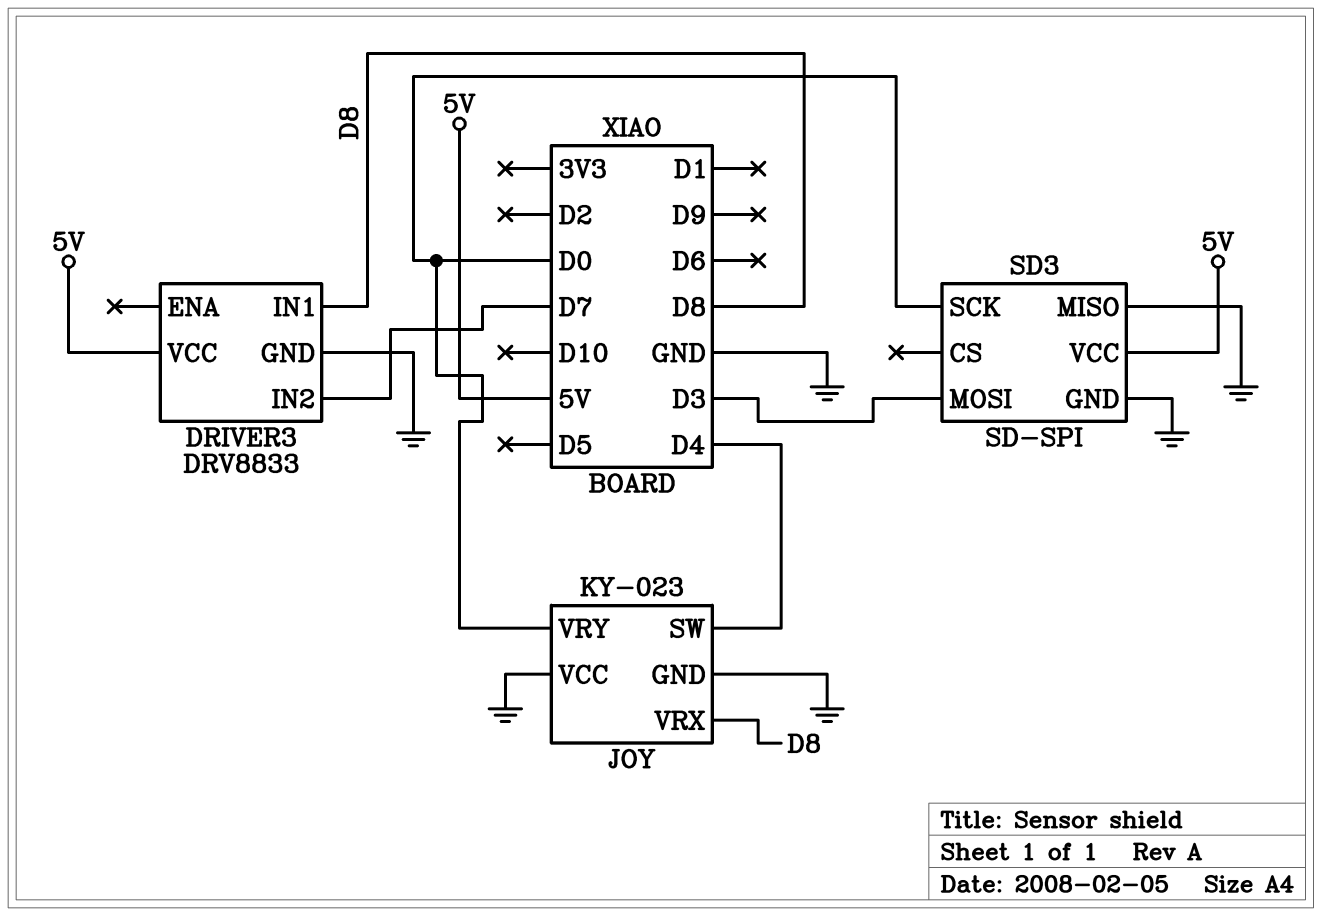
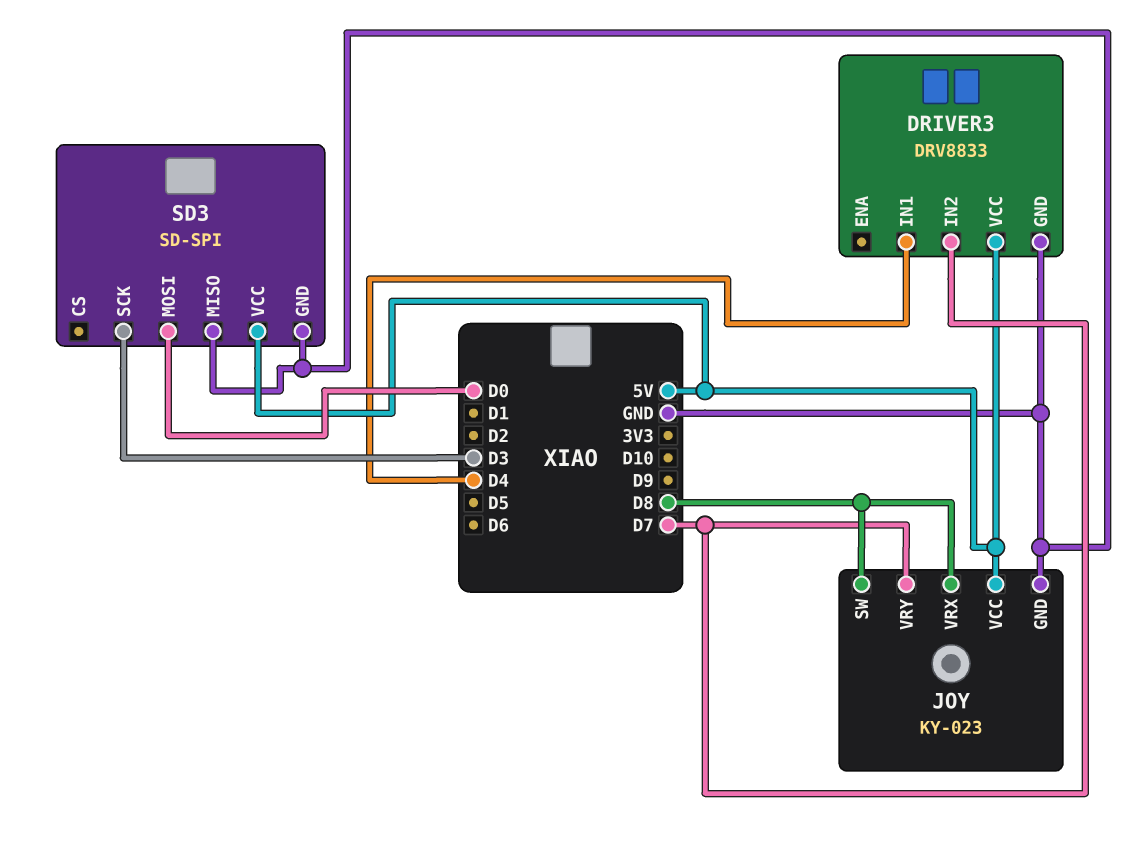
DRIVER3 pin IN1: D8 -> D4
JOY pin SW: D4 -> D8
JOY pin VCC: GND -> 5V
JOY pin VRY: D0 -> D7
SD3 pin MOSI: D3 -> D0
SD3 pin SCK: D0 -> D3

